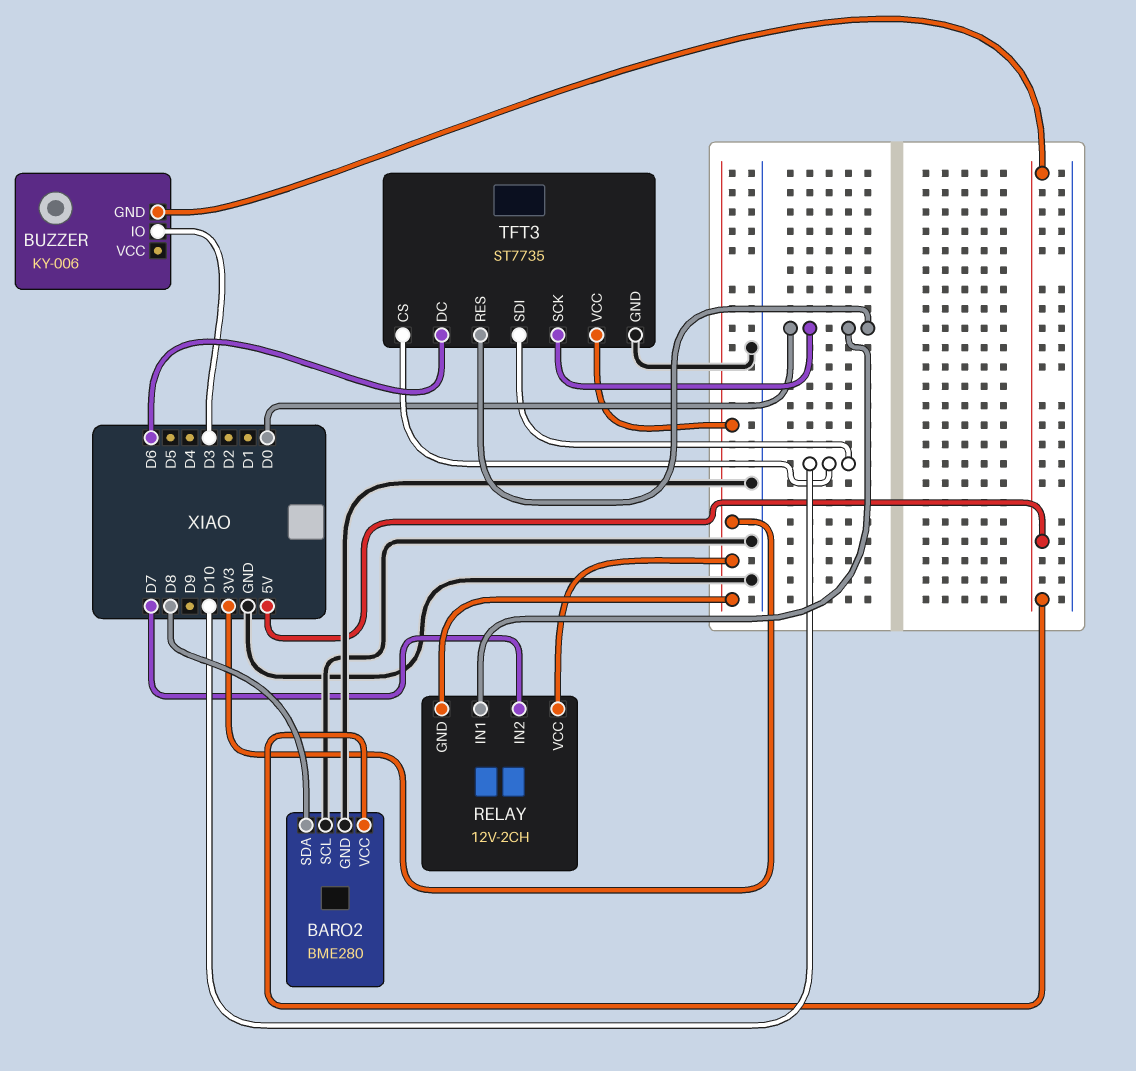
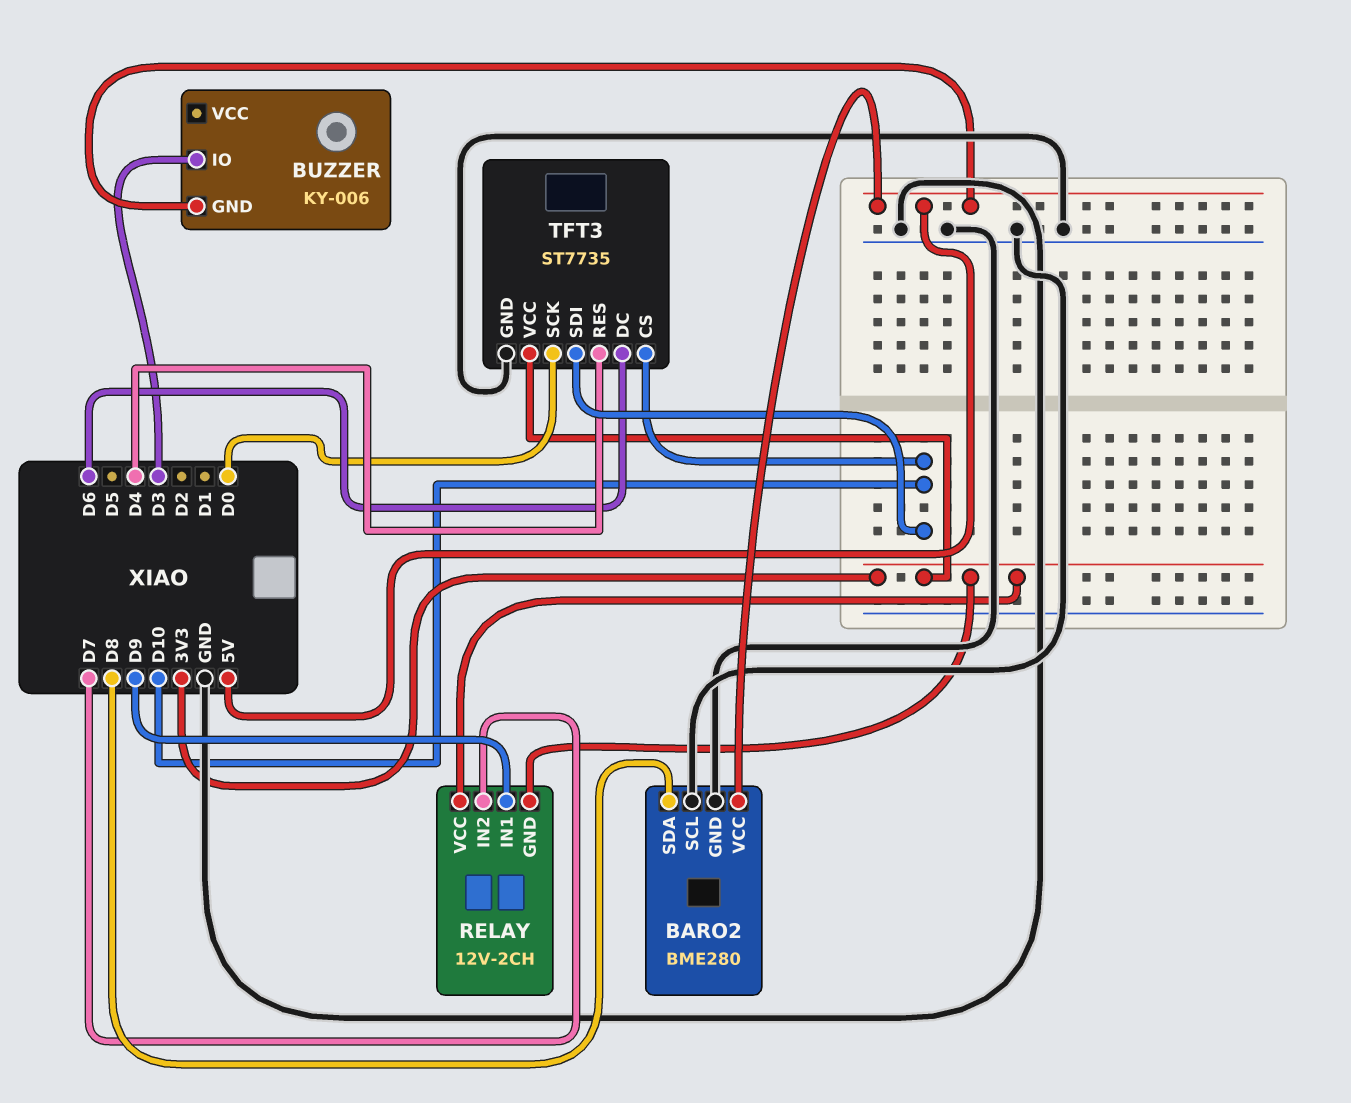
RELAY pin IN1: D0 -> D9
TFT3 pin RES: D0 -> D4

